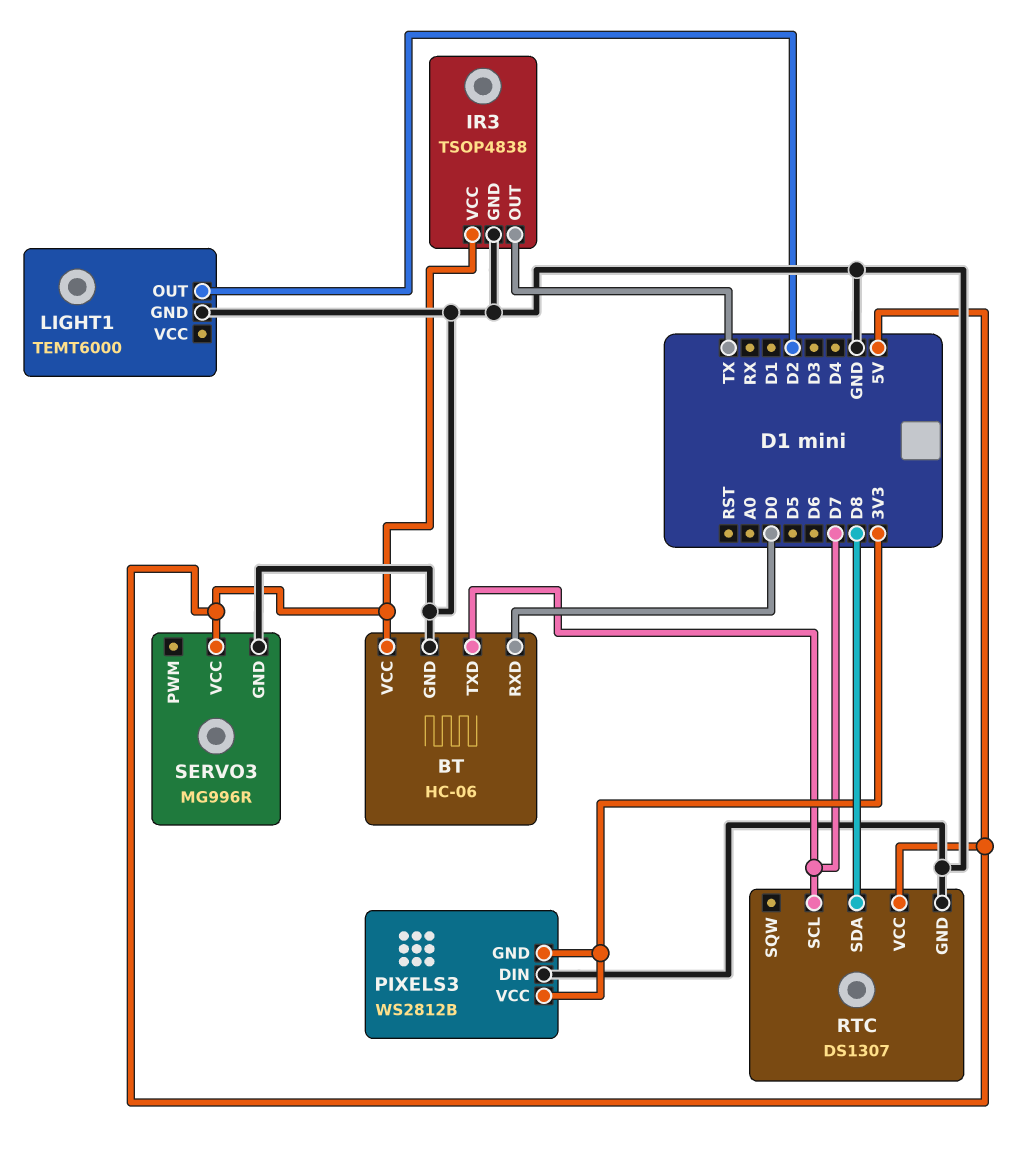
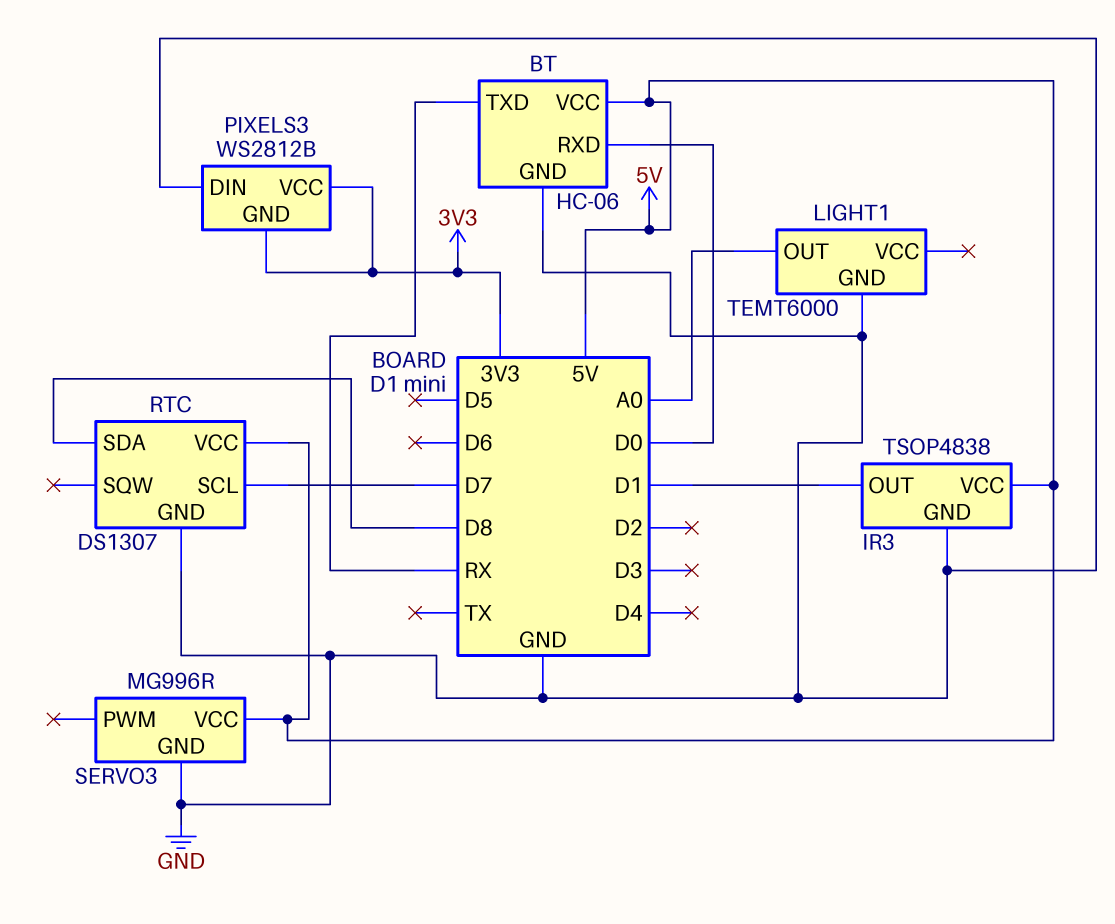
BT pin TXD: D7 -> RX
IR3 pin OUT: TX -> D1
LIGHT1 pin OUT: D2 -> A0

